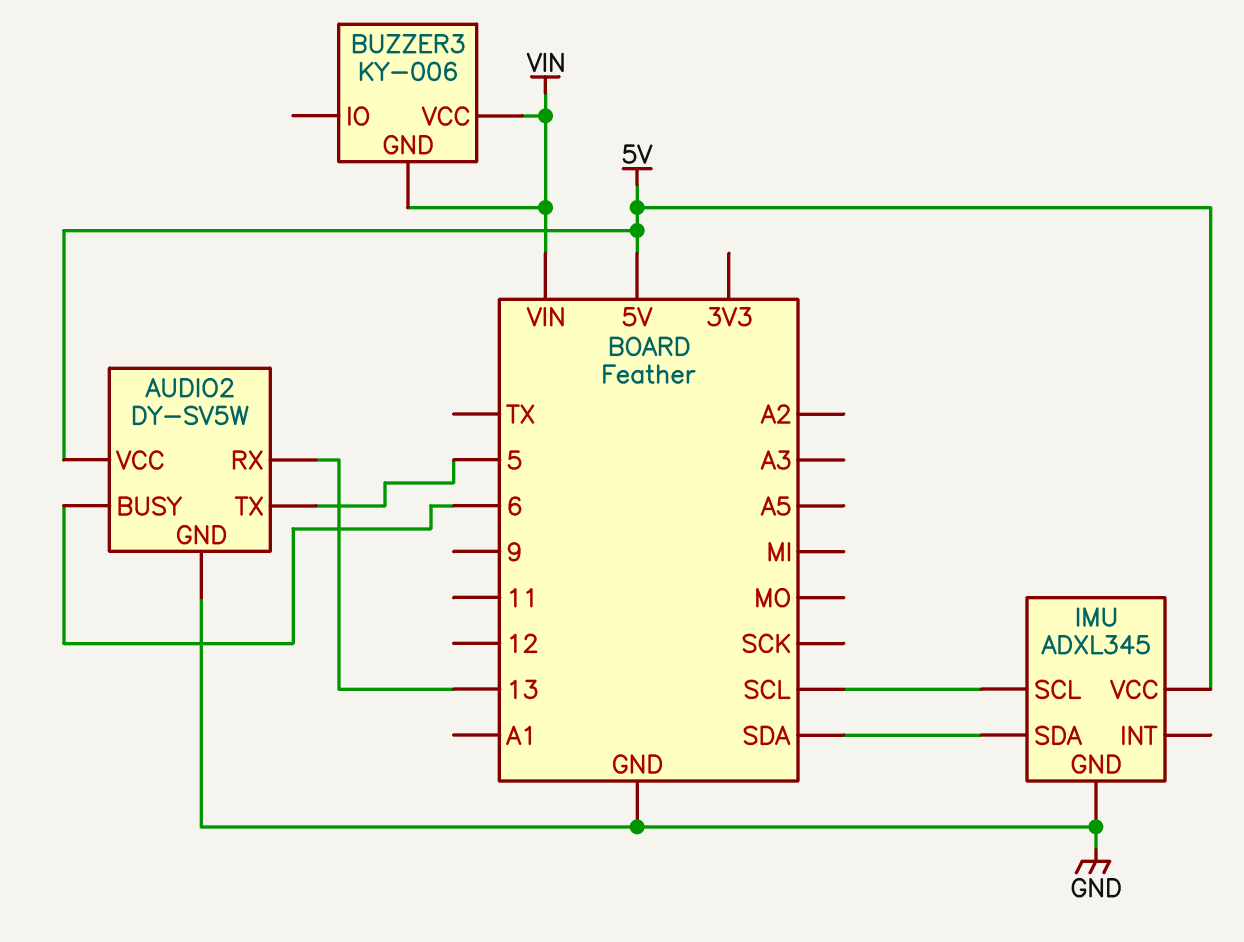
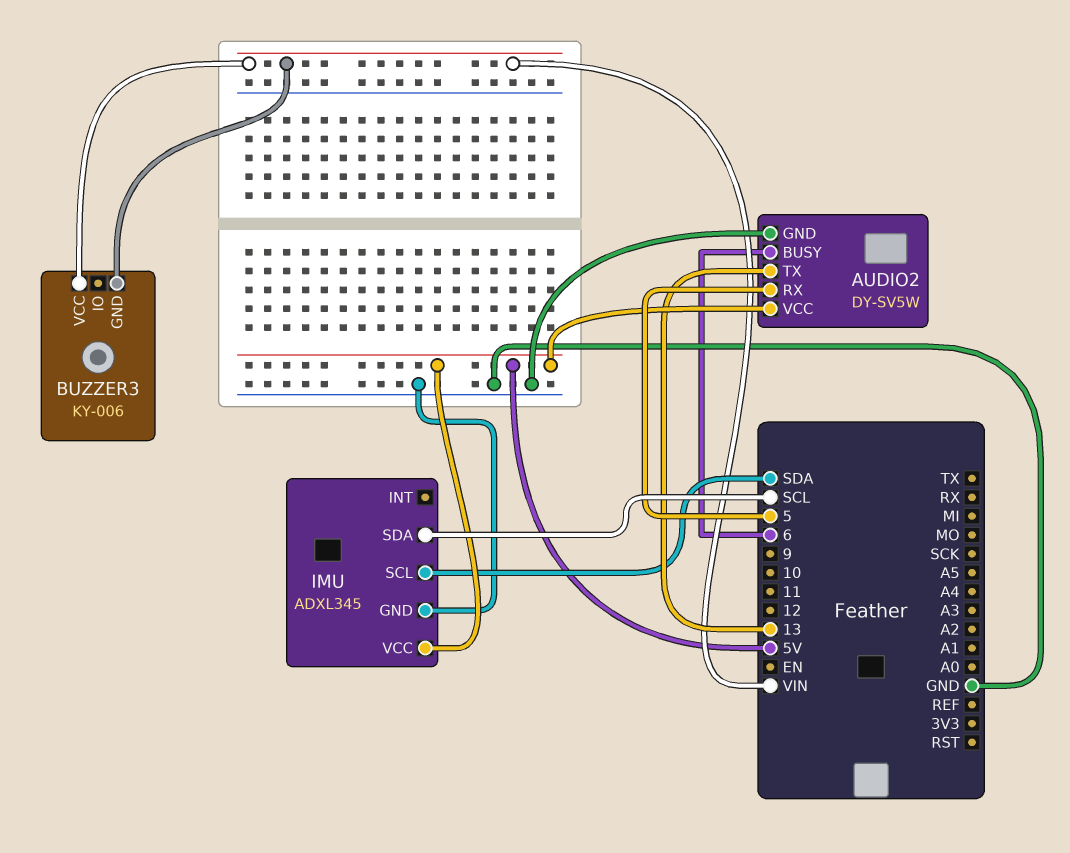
AUDIO2 pin RX: 13 -> 5
AUDIO2 pin TX: 5 -> 13
IMU pin SCL: SCL -> SDA
IMU pin SDA: SDA -> SCL

